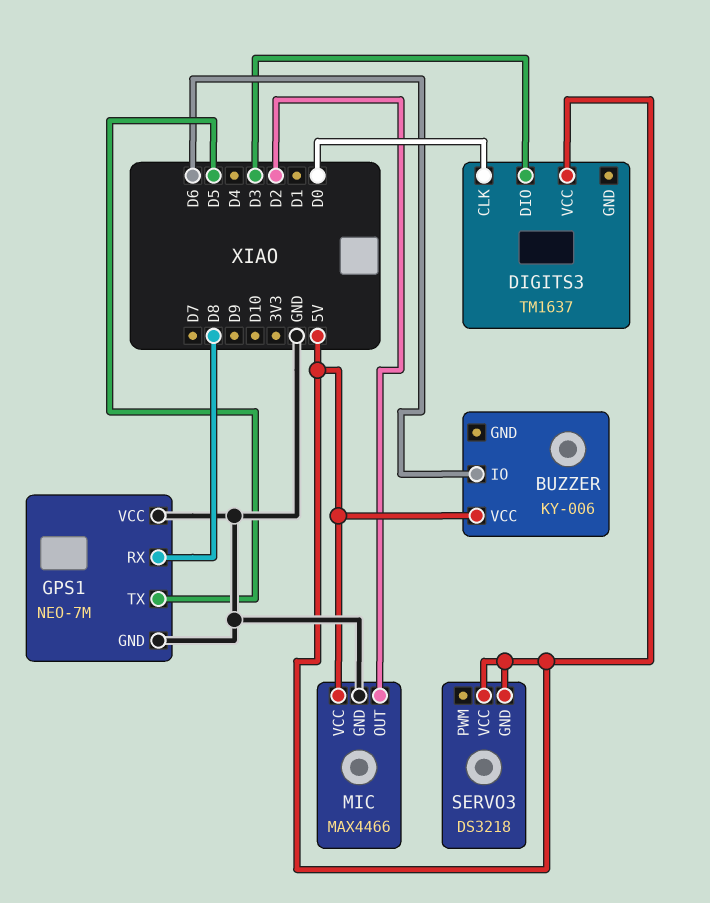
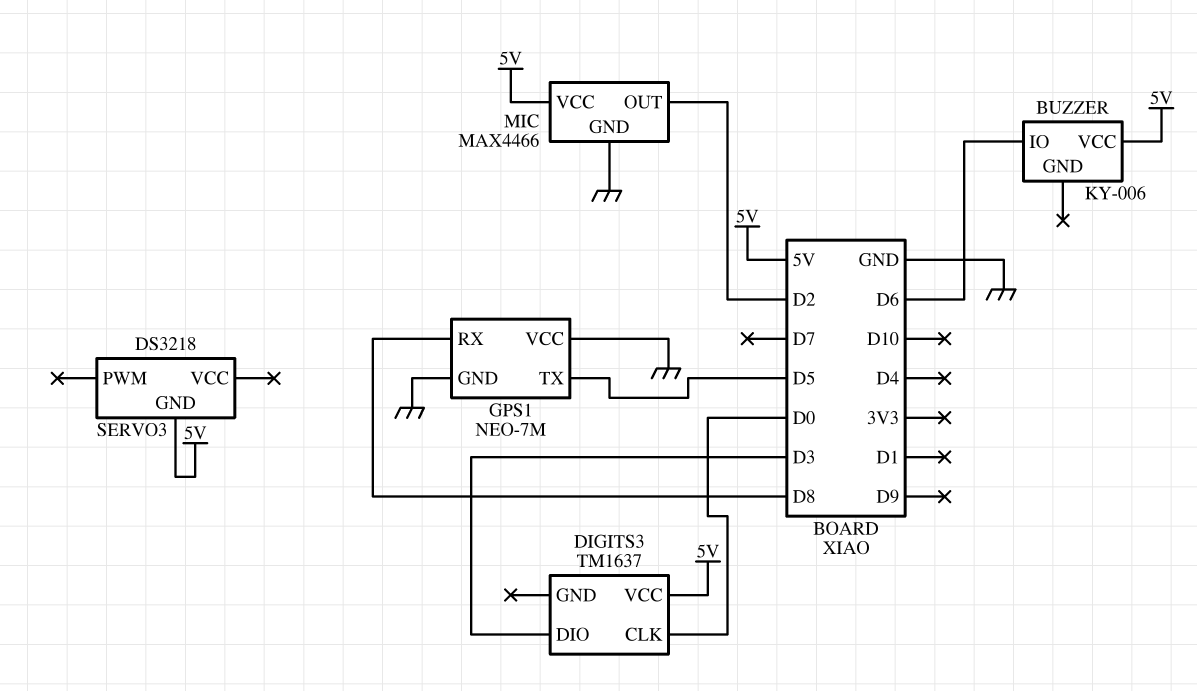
SERVO3 pin VCC: 5V -> none

